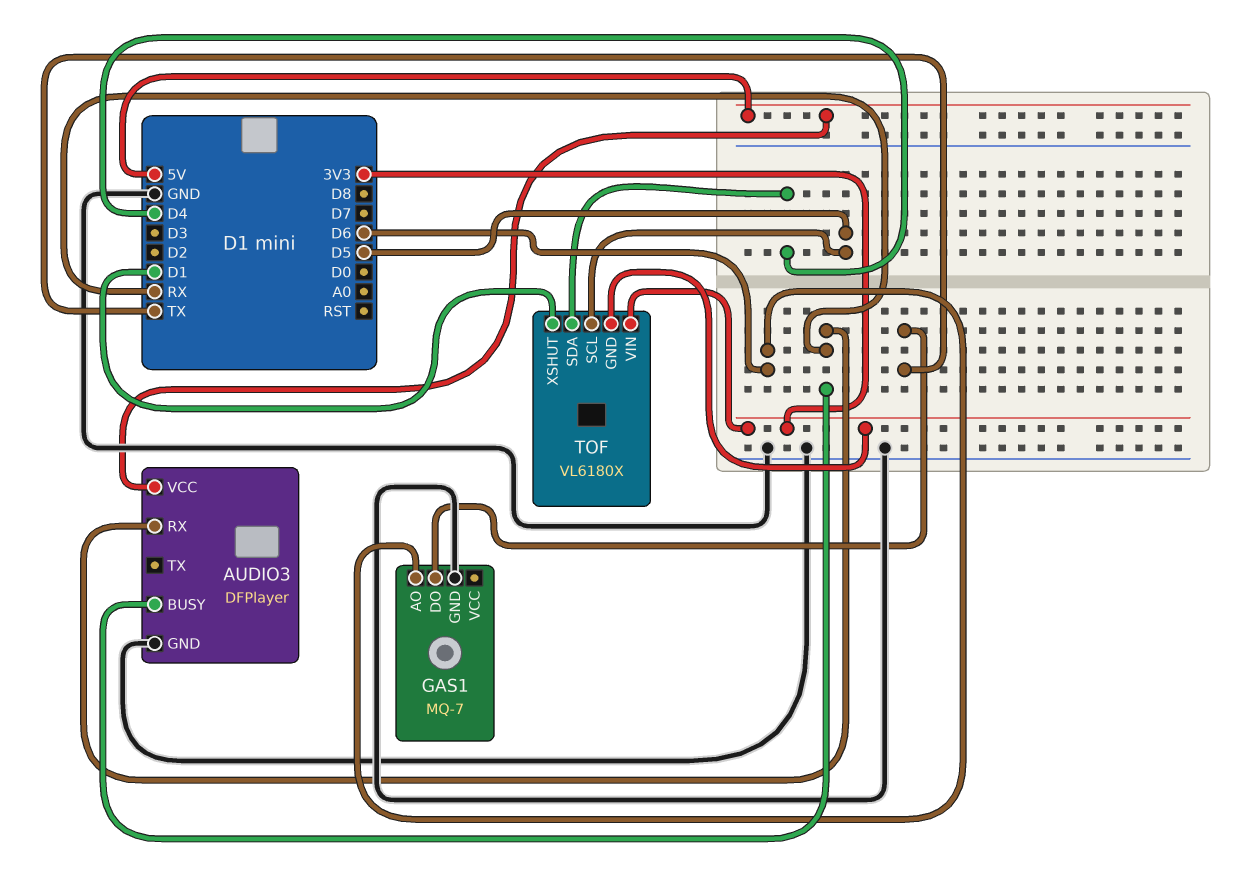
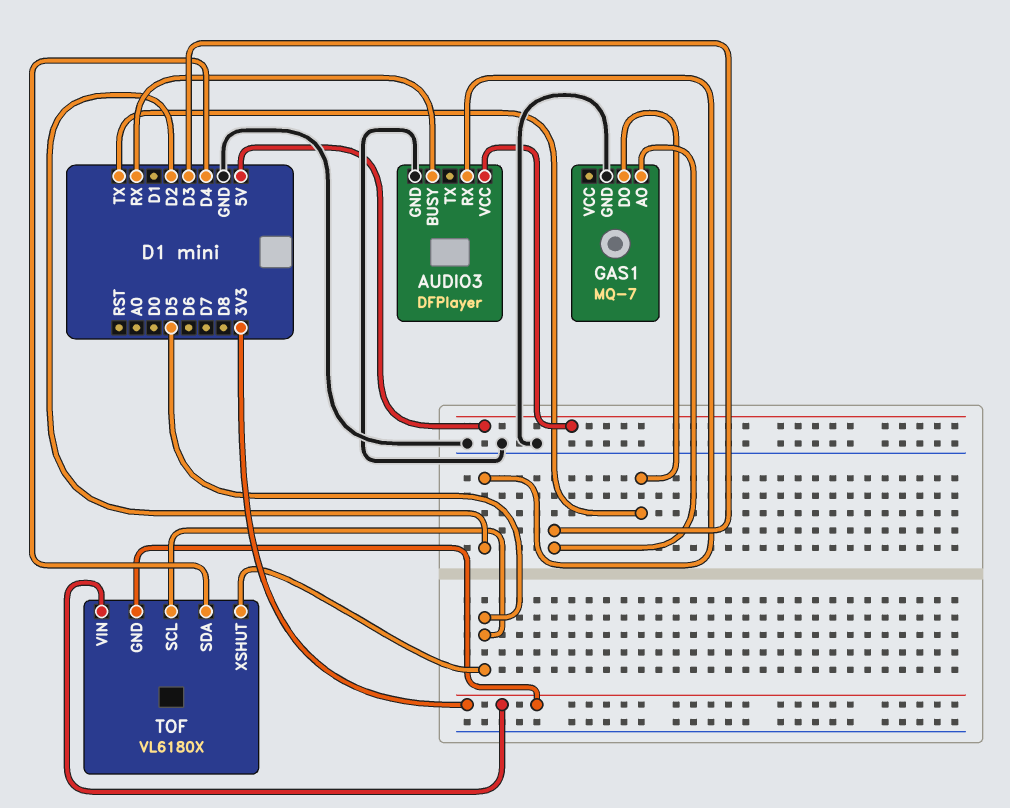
AUDIO3 pin RX: RX -> D2
GAS1 pin AO: D6 -> D3
TOF pin XSHUT: D1 -> D5

